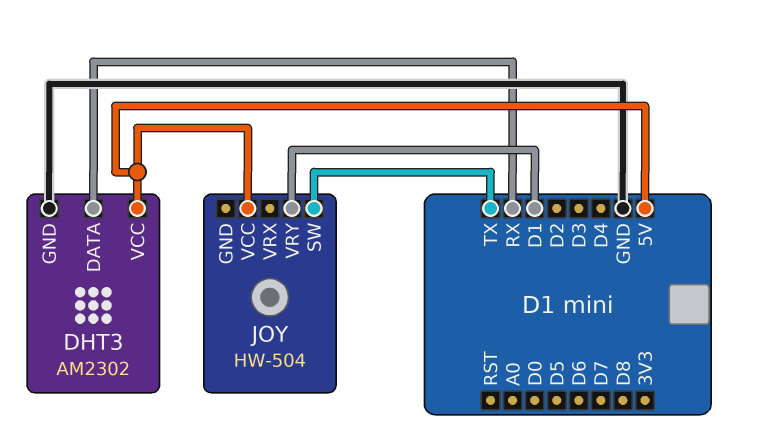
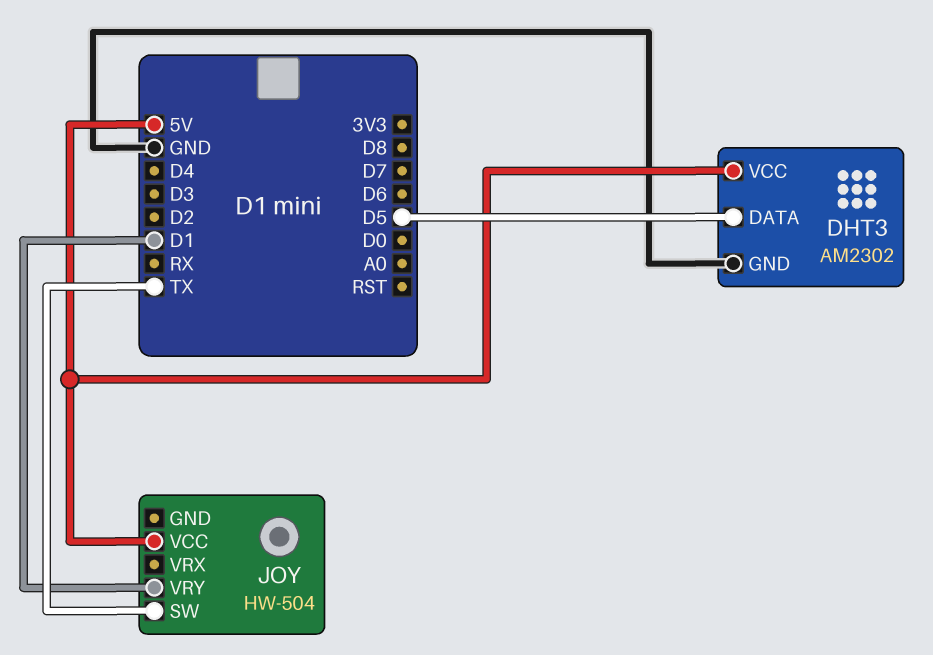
DHT3 pin DATA: RX -> D5

